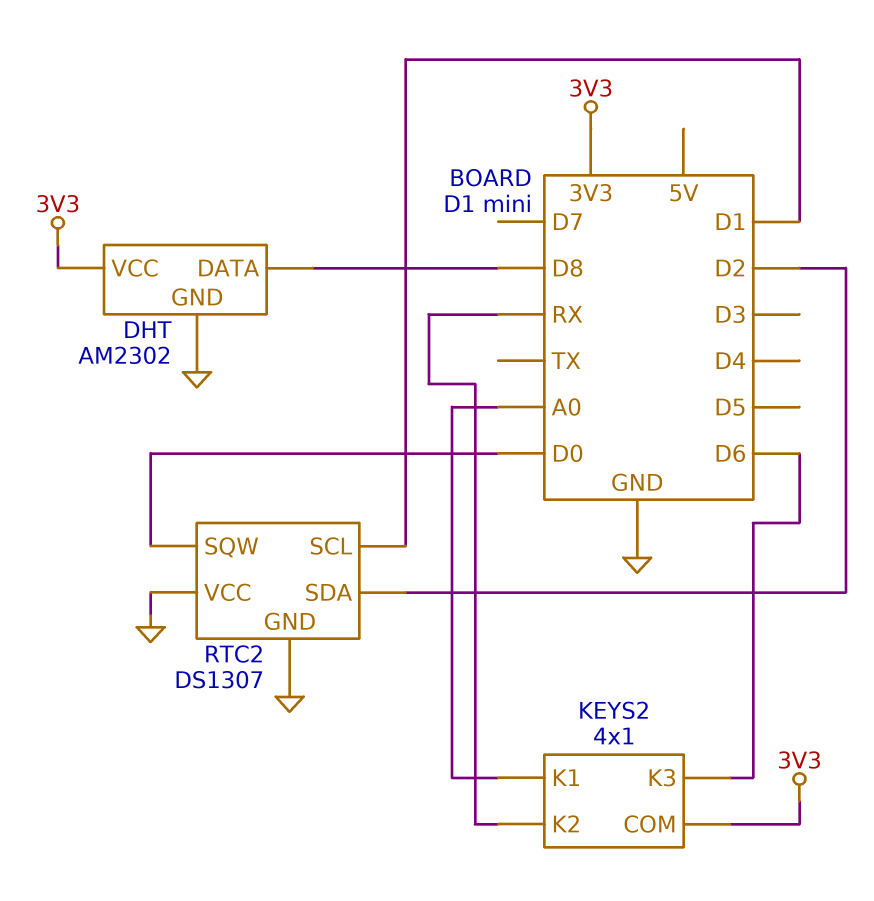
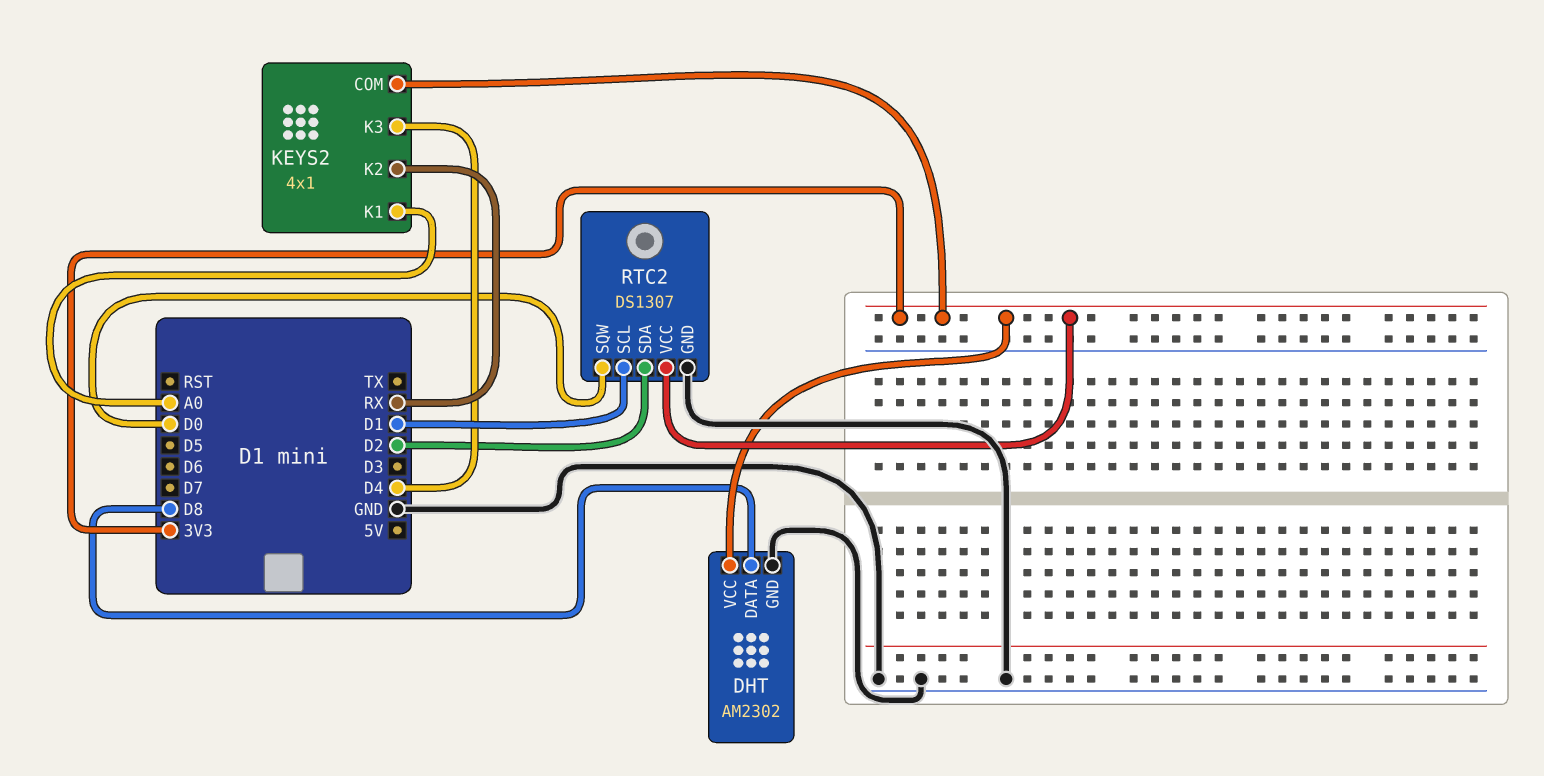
KEYS2 pin K3: D6 -> D4
RTC2 pin VCC: GND -> 3V3

